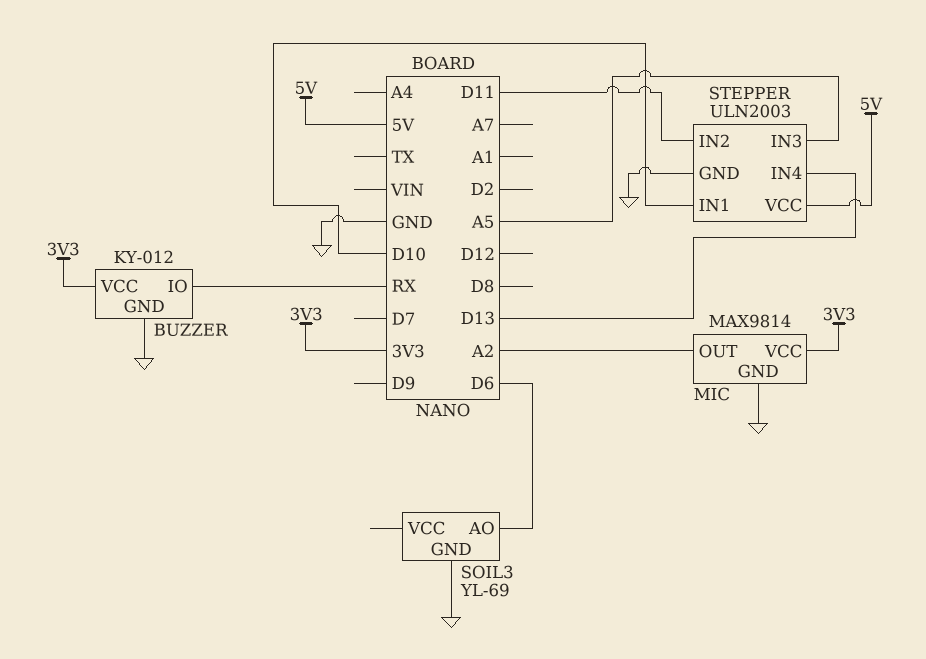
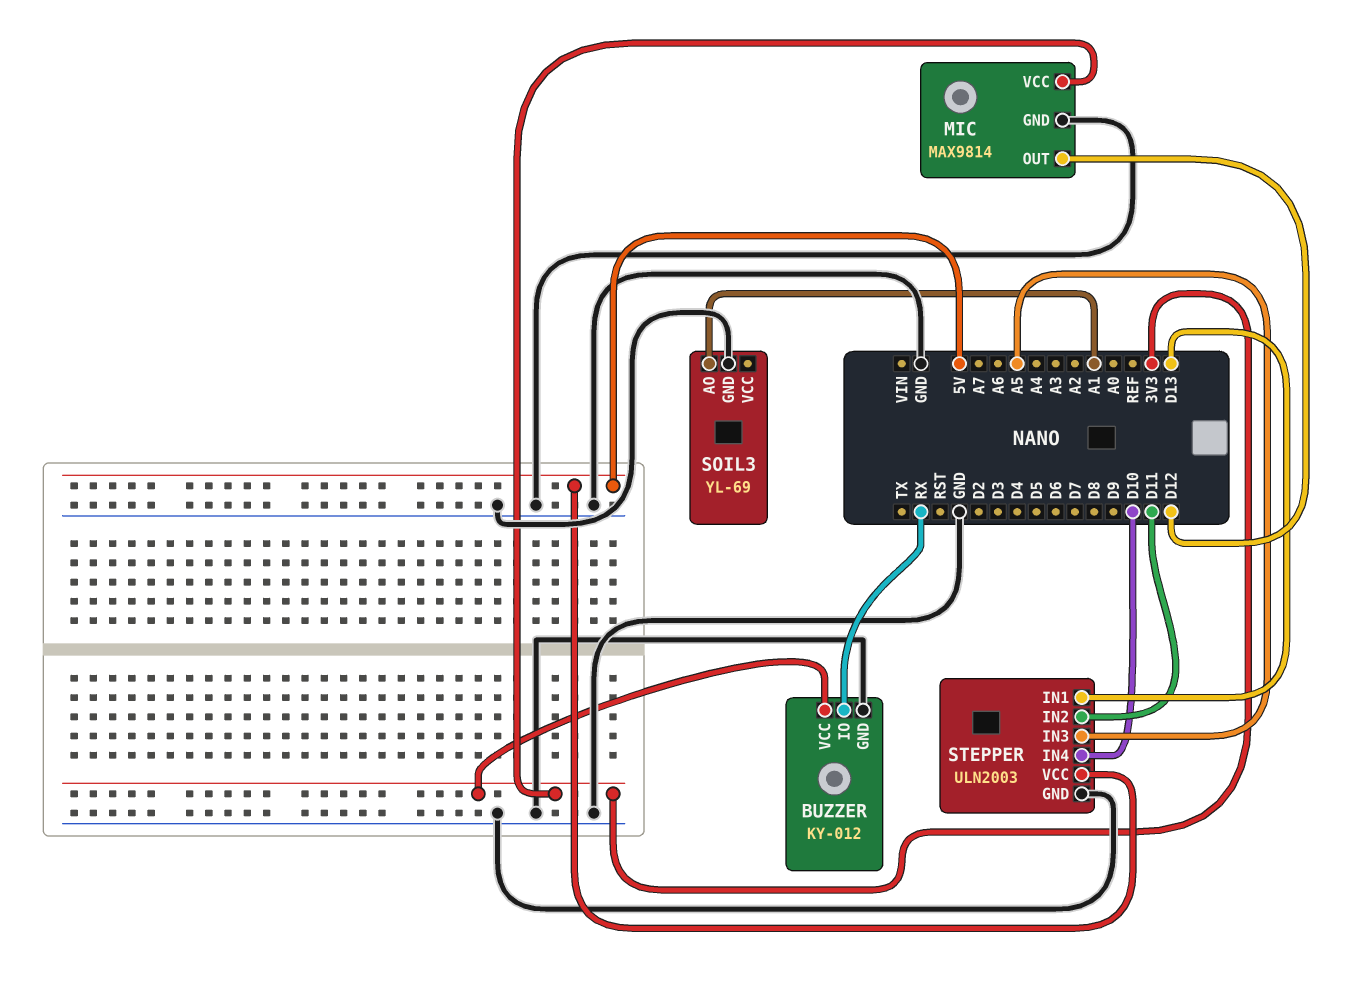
MIC pin OUT: A2 -> D12
SOIL3 pin AO: D6 -> A1
STEPPER pin IN1: D10 -> D13
STEPPER pin IN4: D13 -> D10

